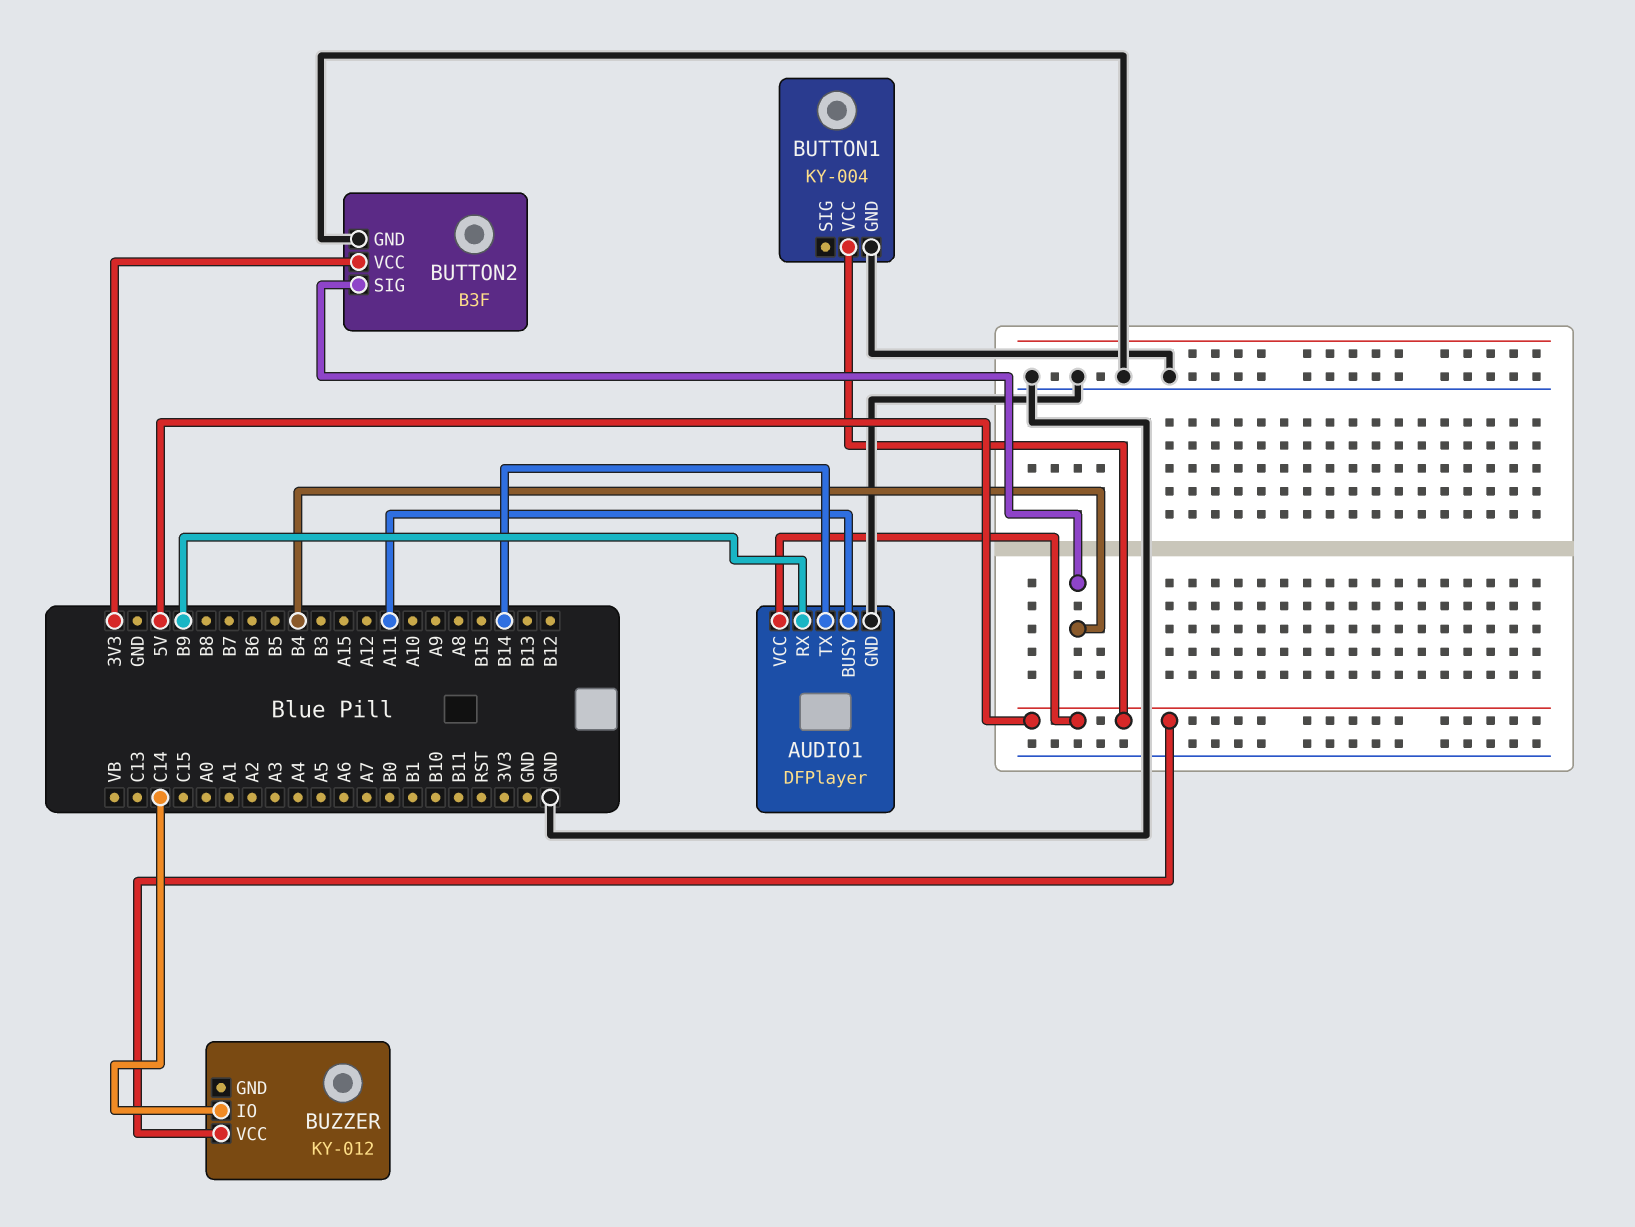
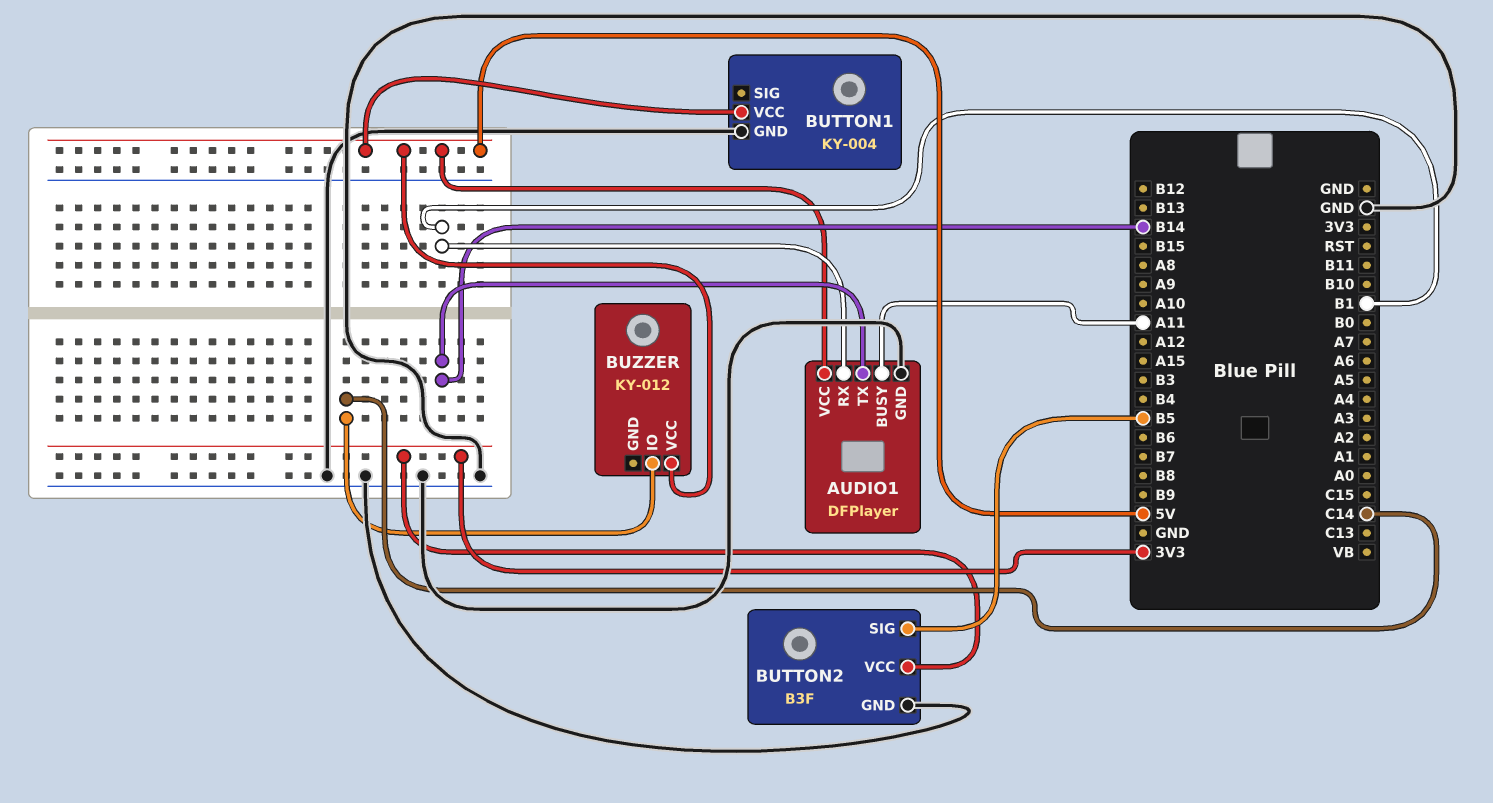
AUDIO1 pin RX: B9 -> B1
BUTTON2 pin SIG: B4 -> B5

